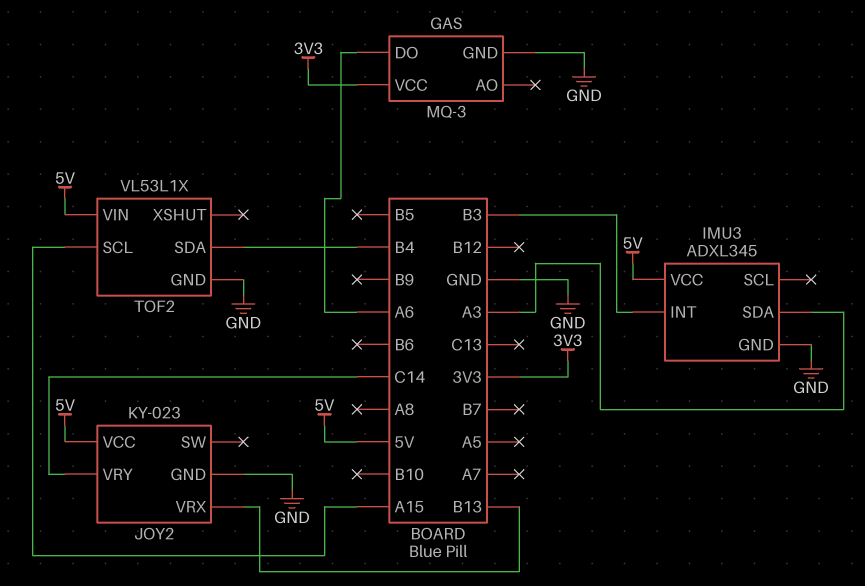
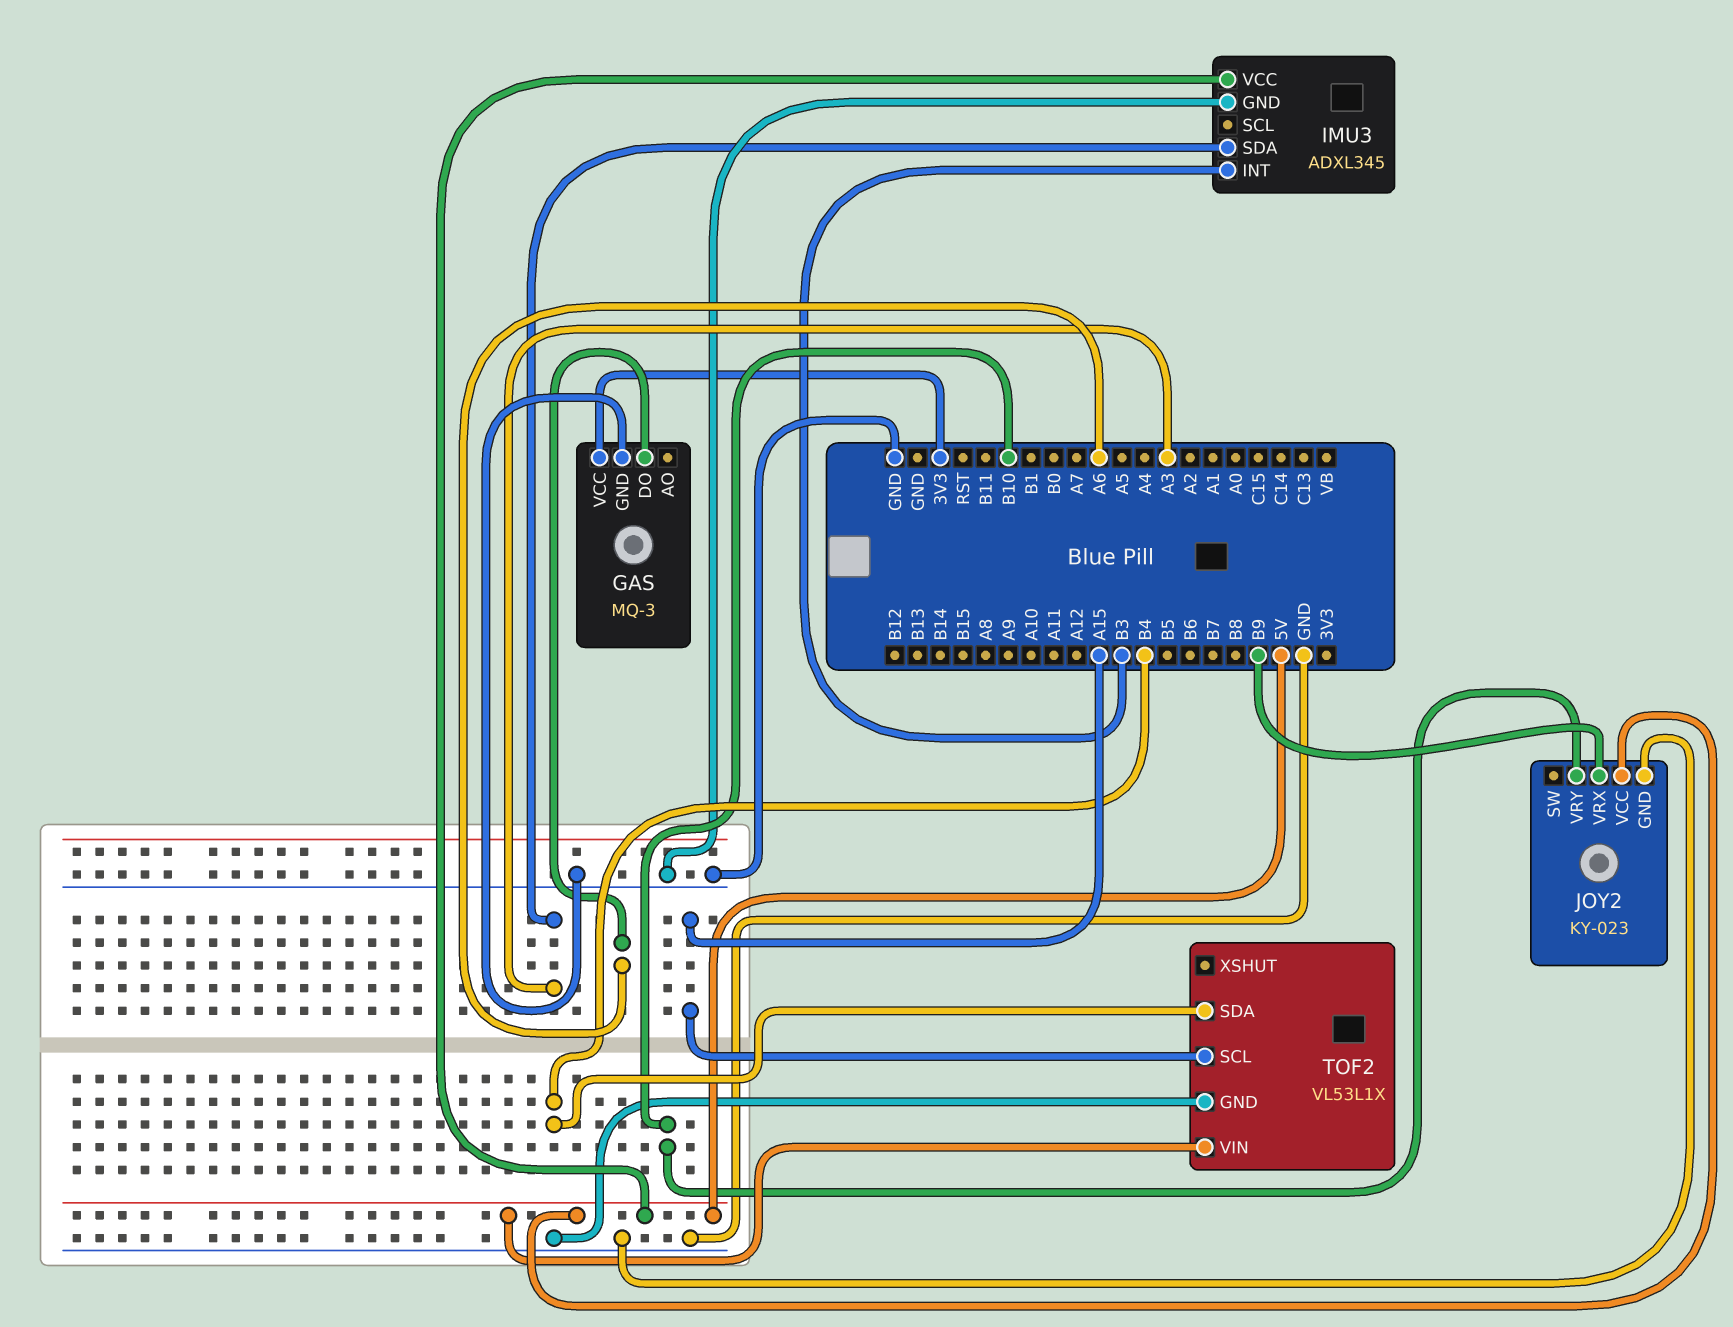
JOY2 pin VRX: B13 -> B9
JOY2 pin VRY: C14 -> B10

